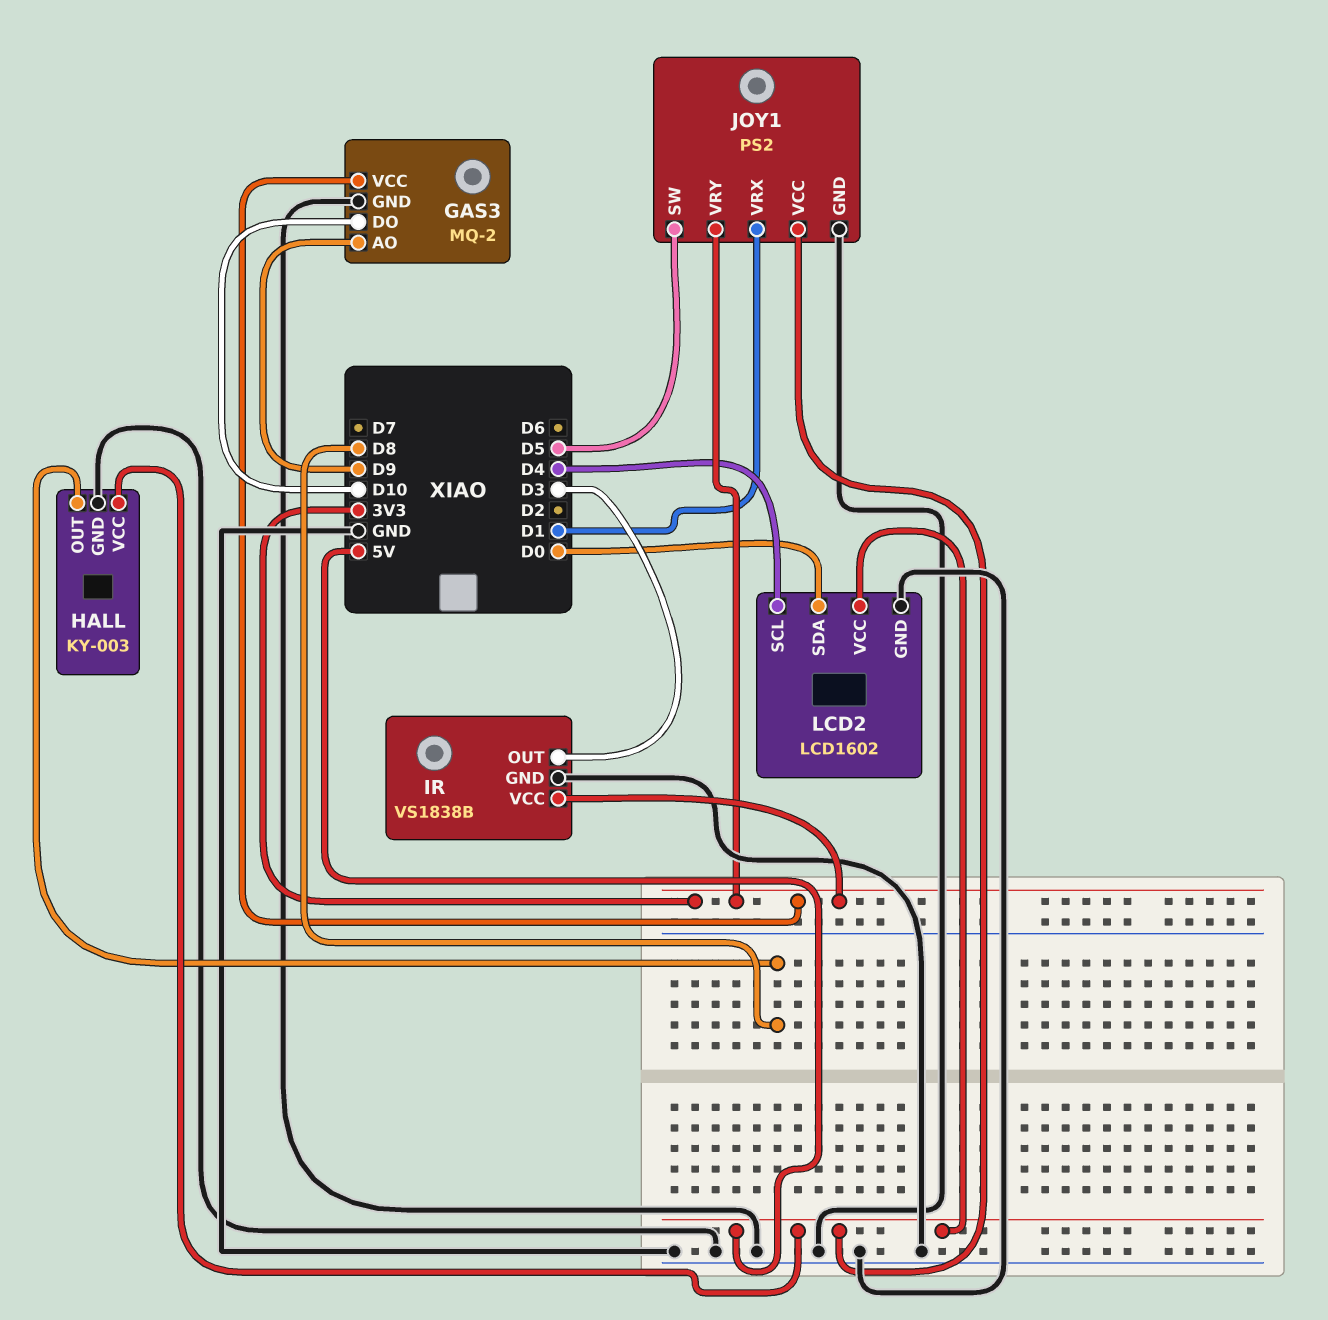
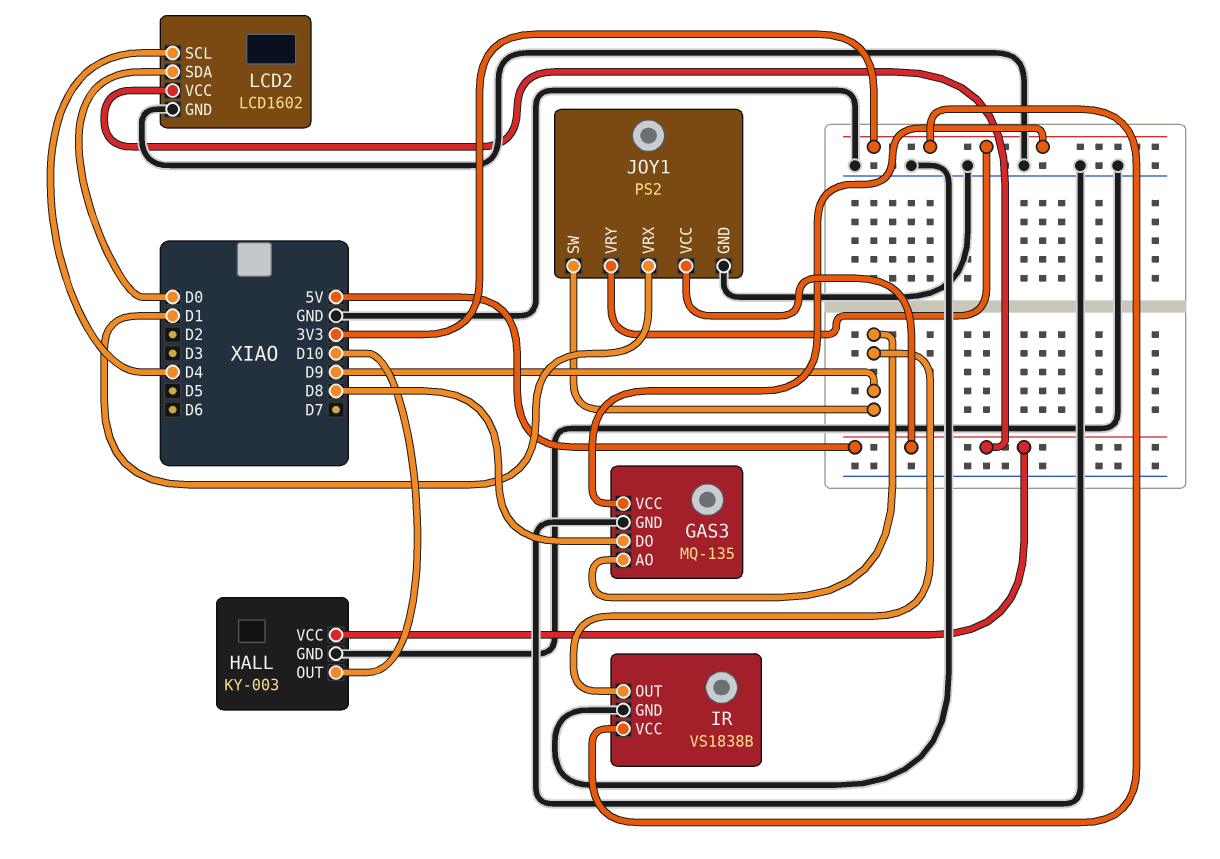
GAS3: MQ-2 -> MQ-135
GAS3 pin DO: D10 -> D8
HALL pin OUT: D8 -> D10
IR pin OUT: D3 -> D9
JOY1 pin SW: D5 -> D9

